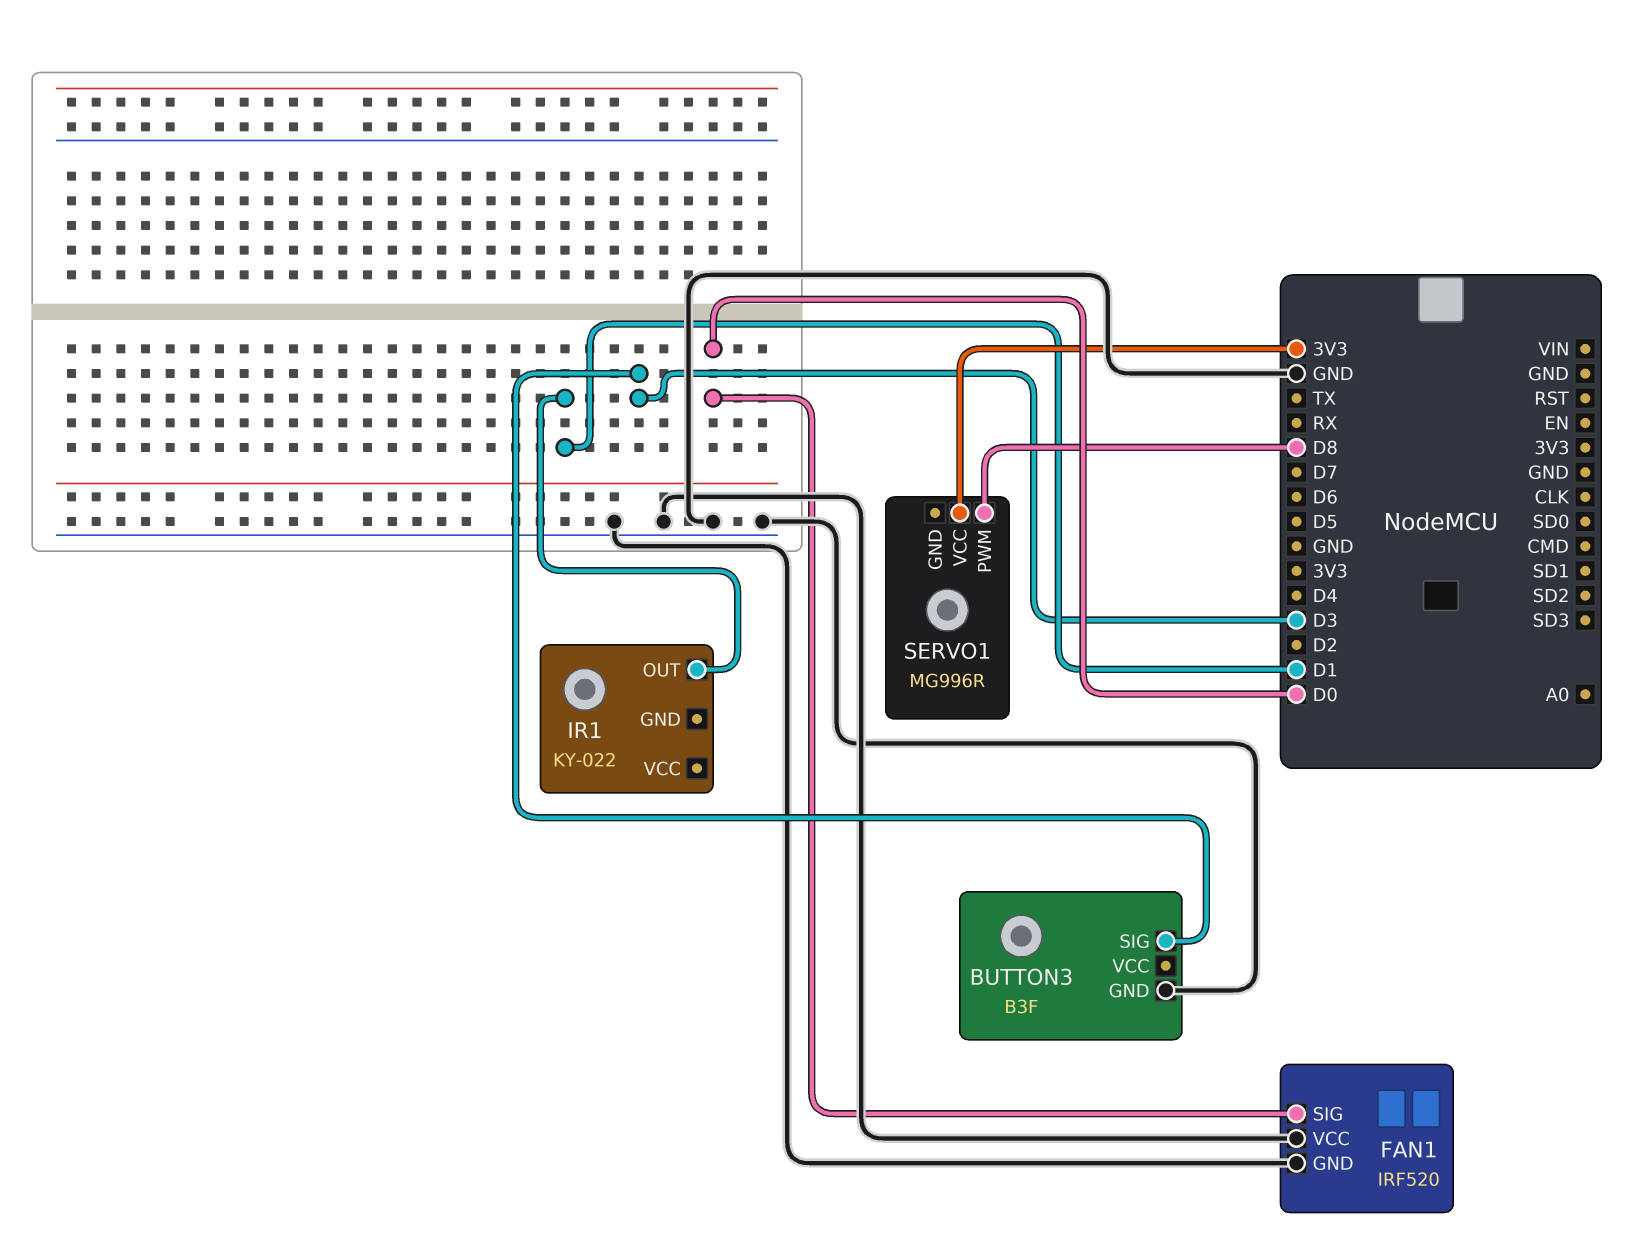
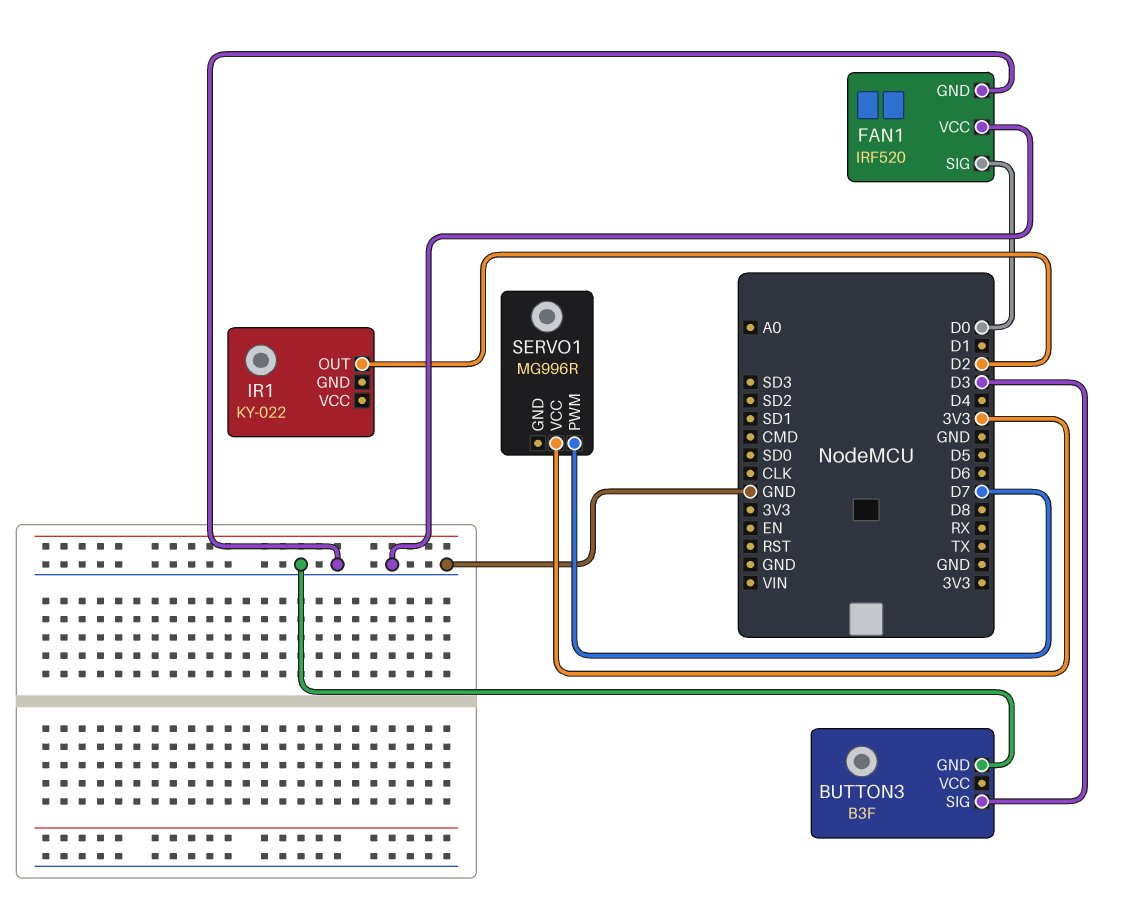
IR1 pin OUT: D1 -> D2
SERVO1 pin PWM: D8 -> D7

